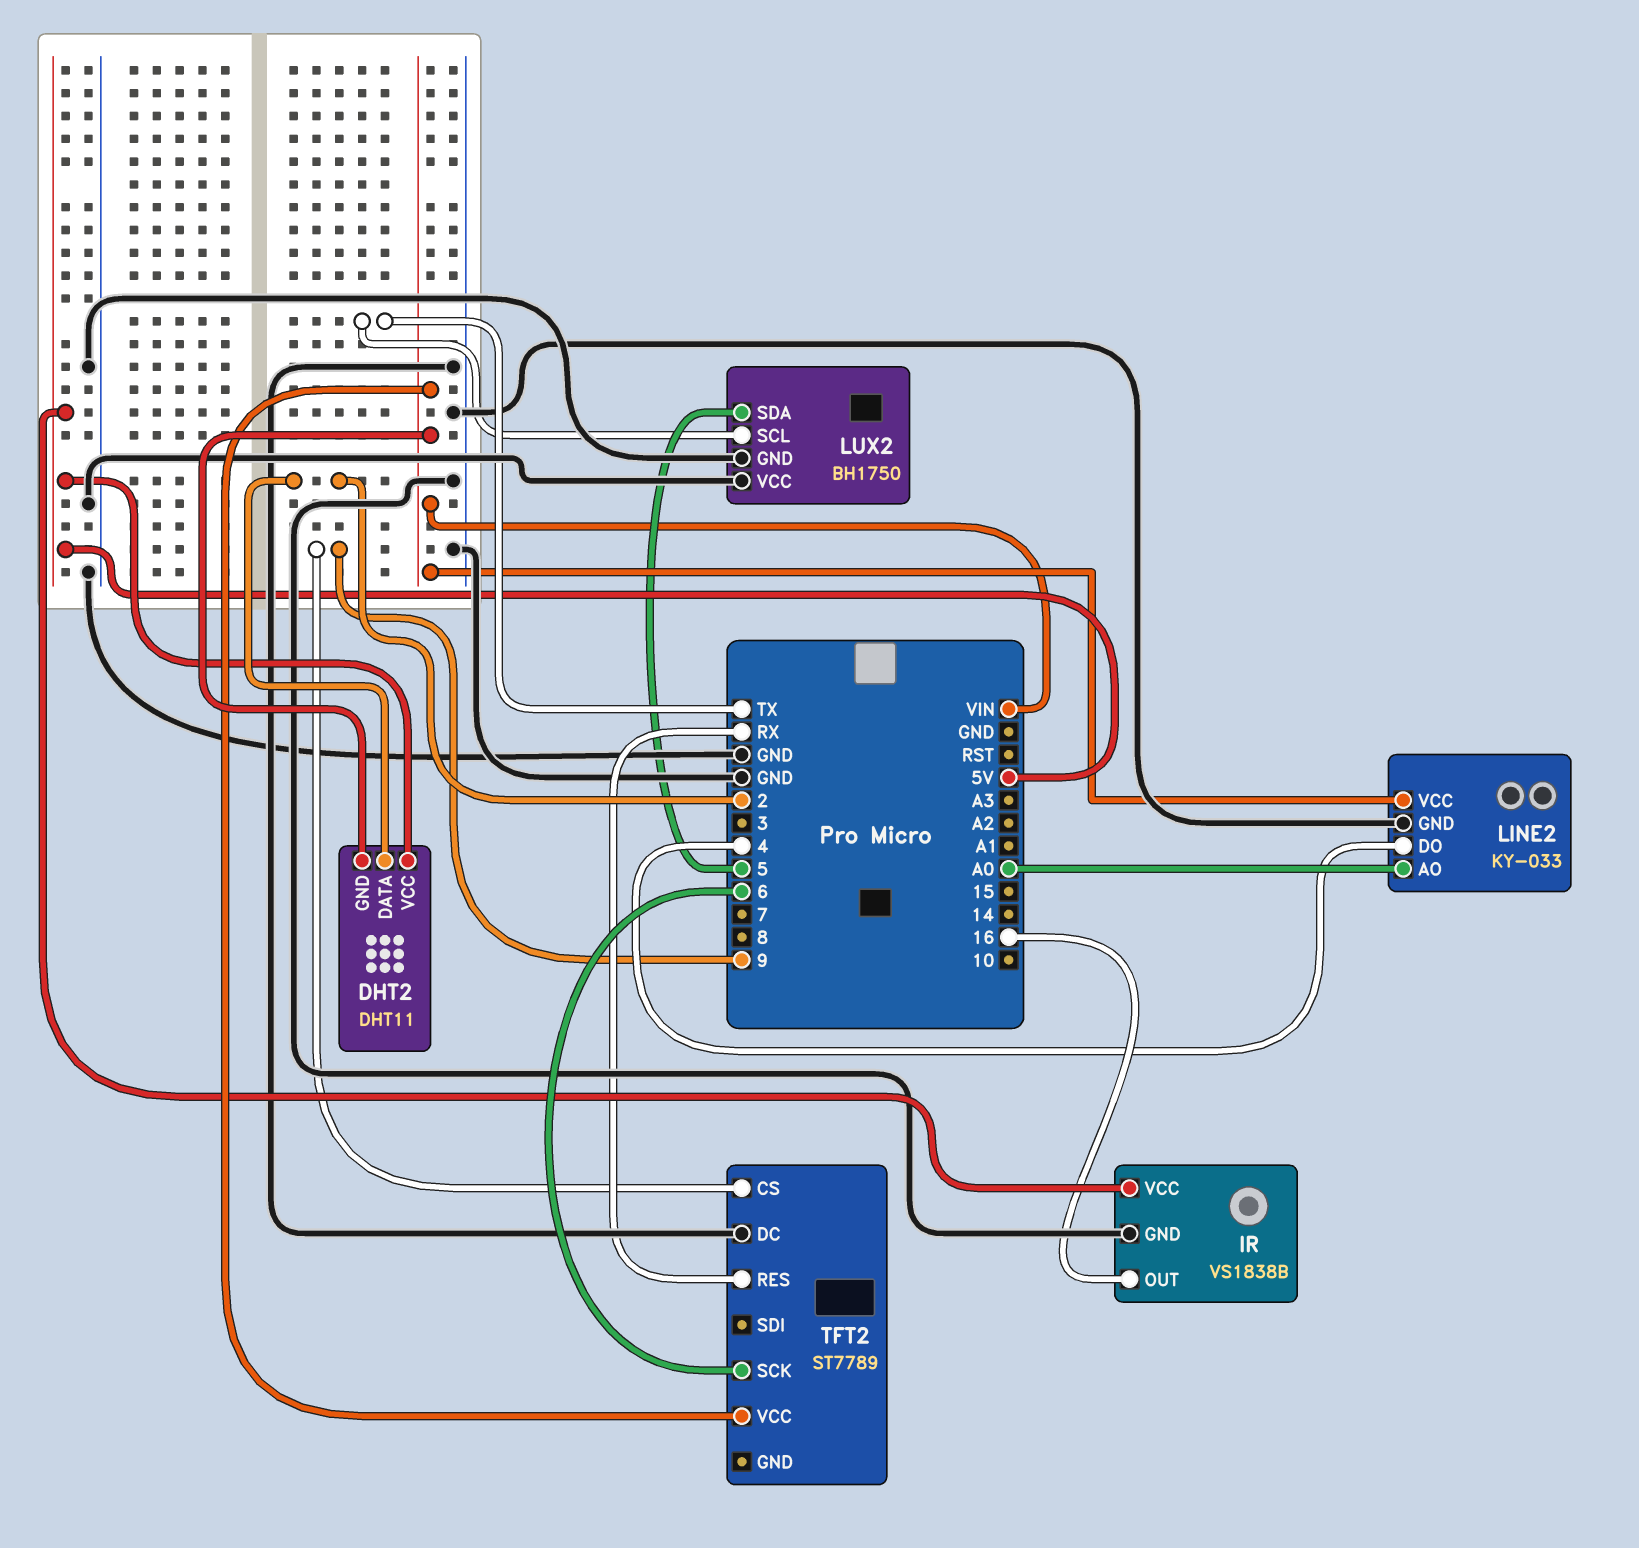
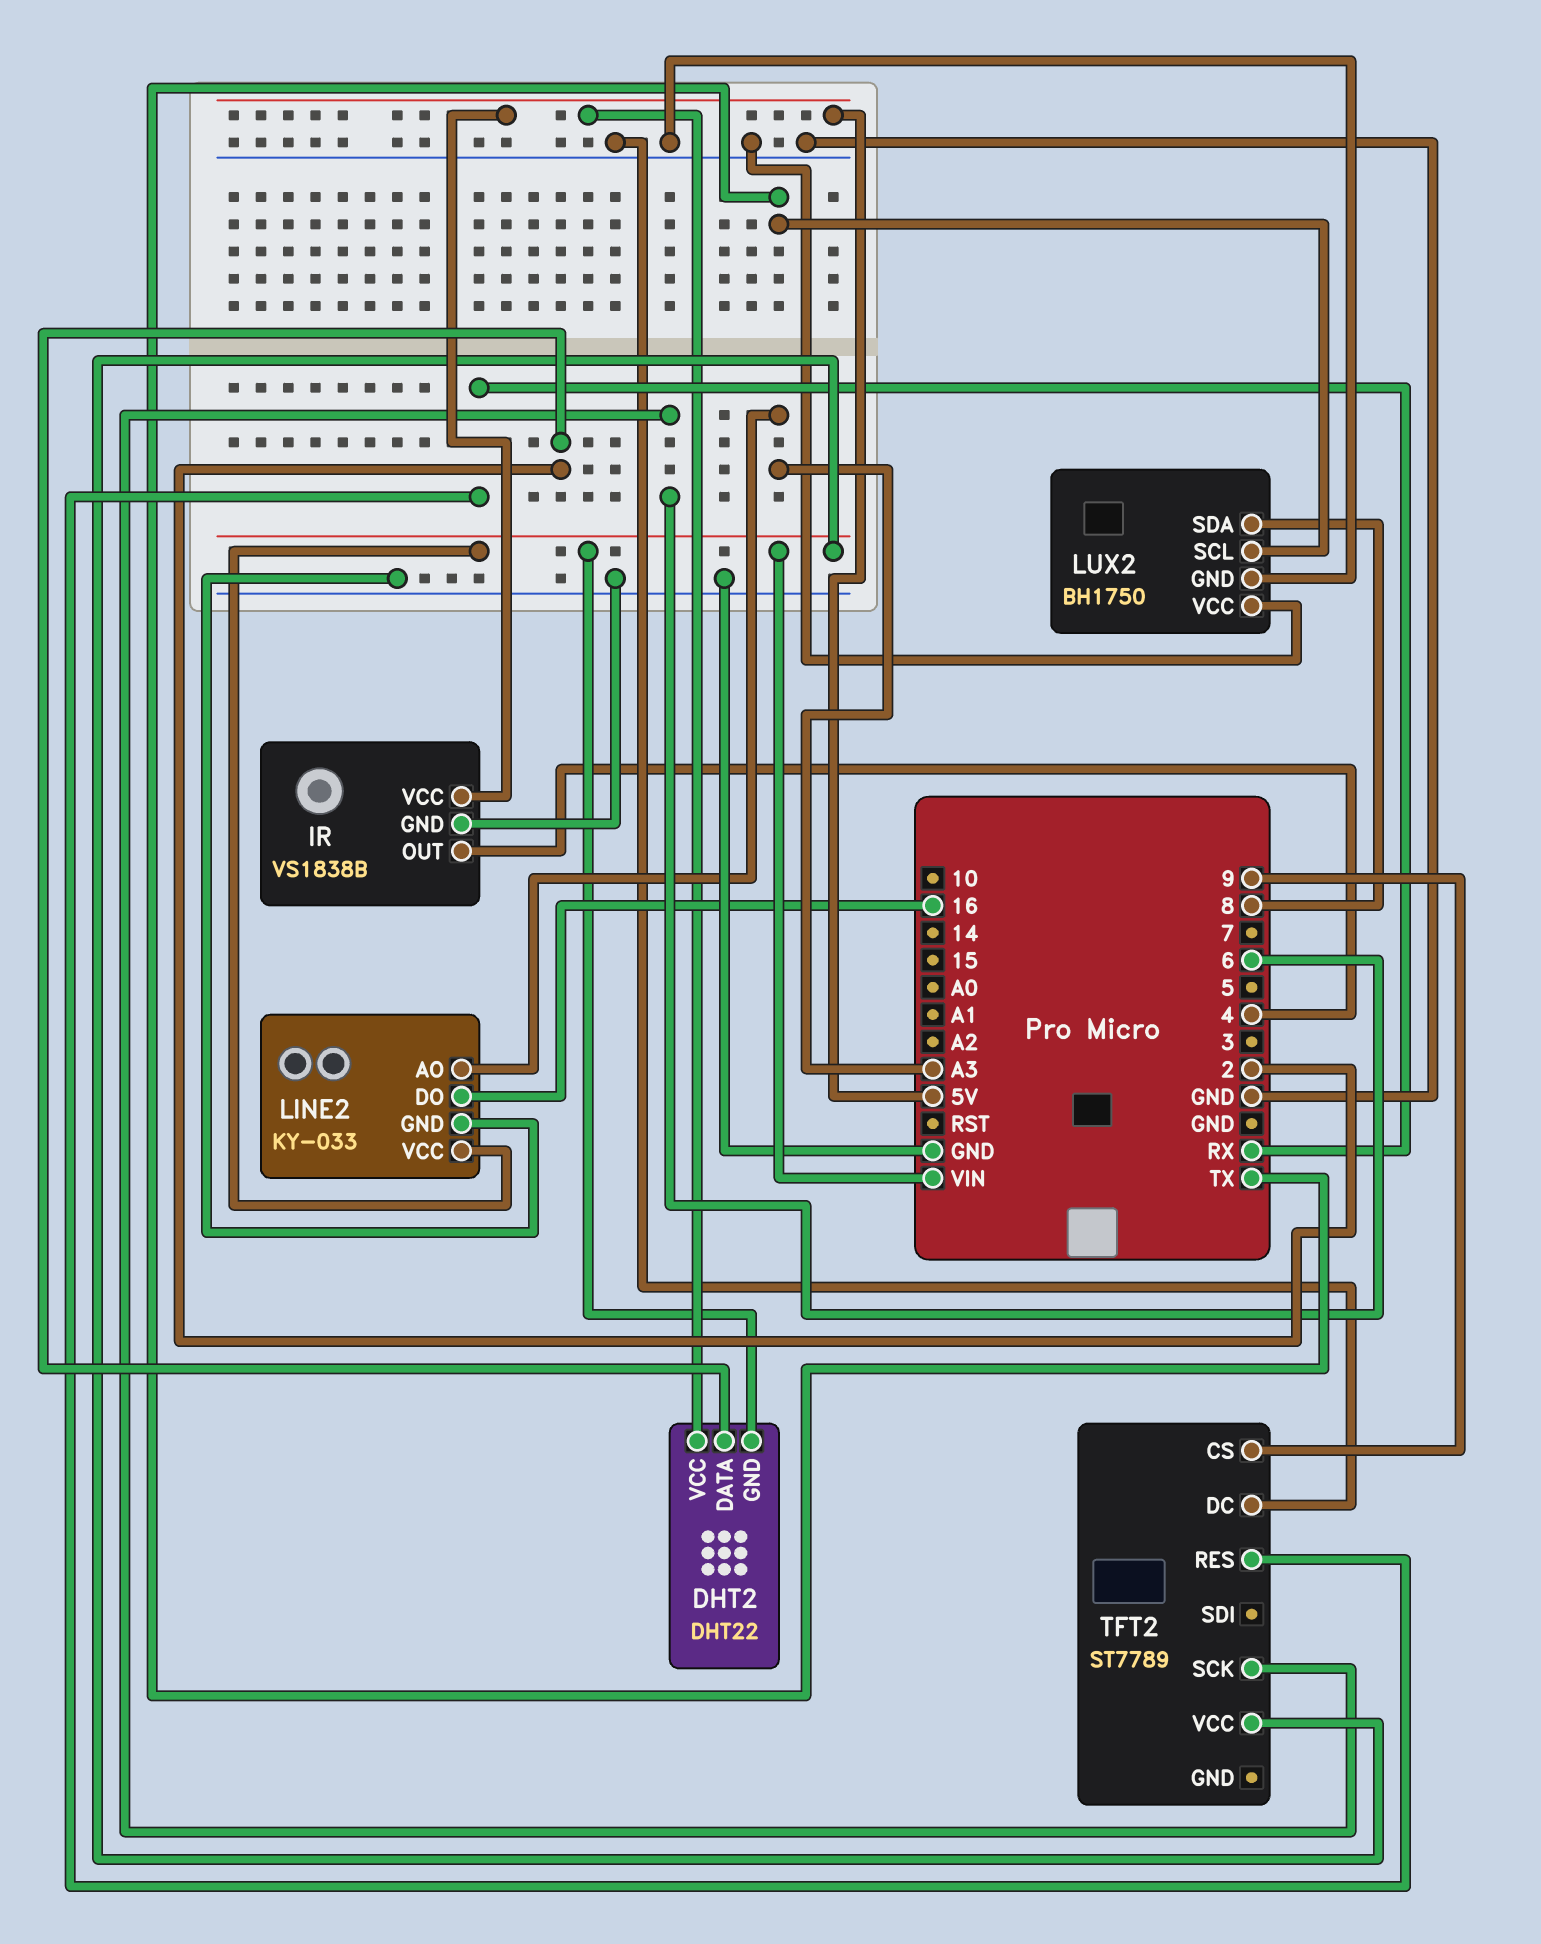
DHT2: DHT11 -> DHT22
IR pin OUT: 16 -> 4
LINE2 pin AO: A0 -> A3
LINE2 pin DO: 4 -> 16
LUX2 pin SDA: 5 -> 8

